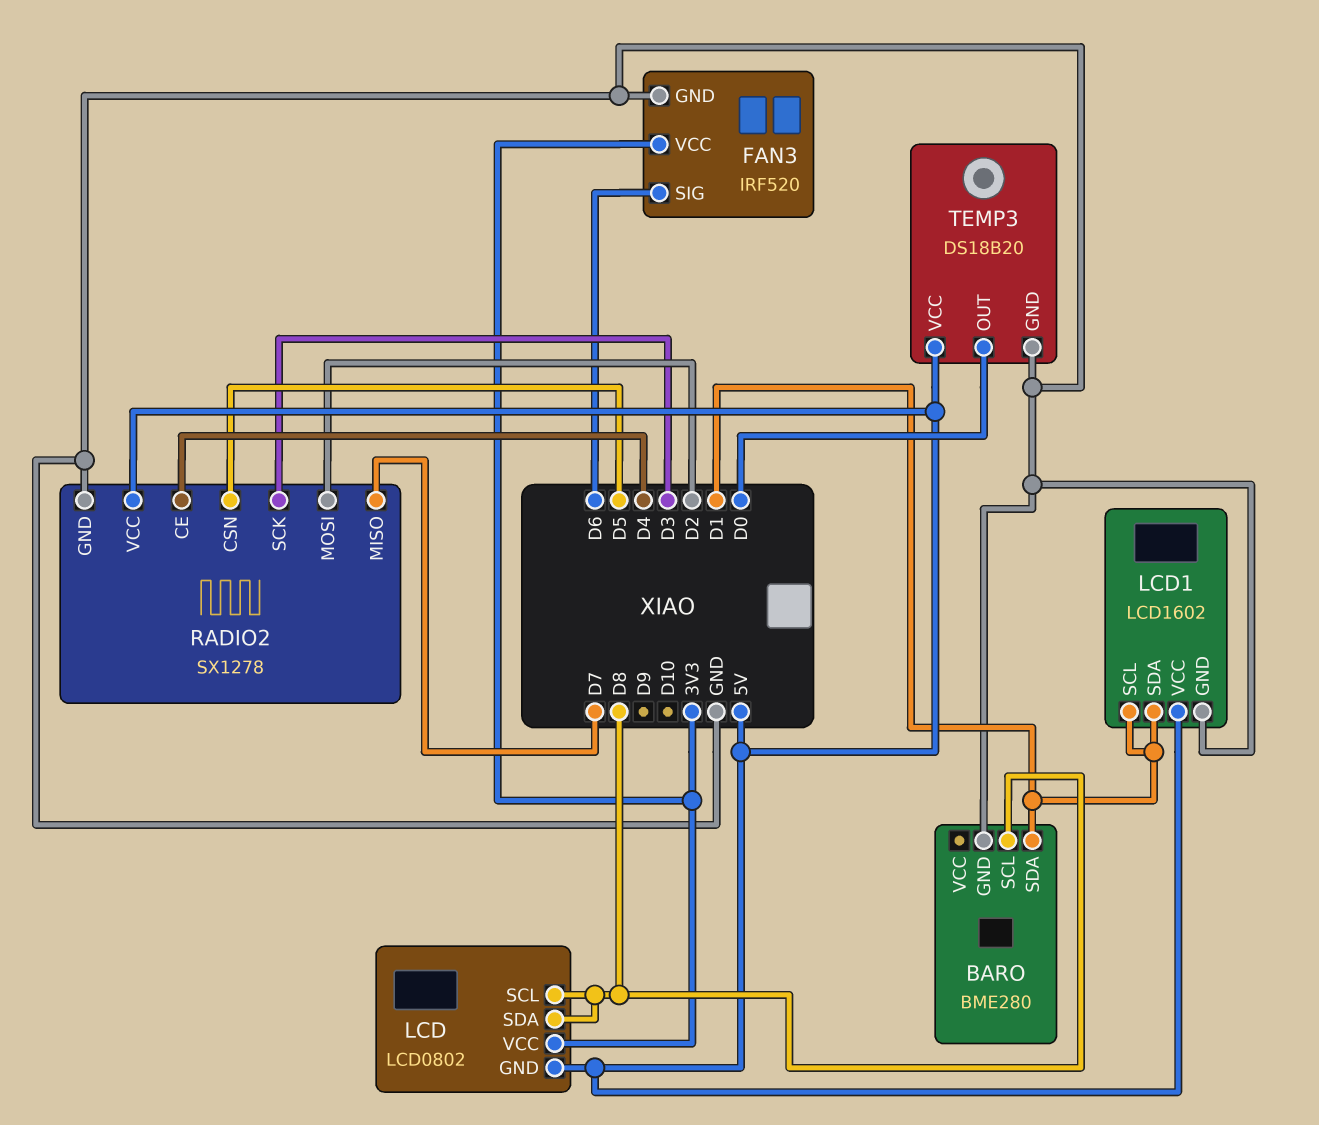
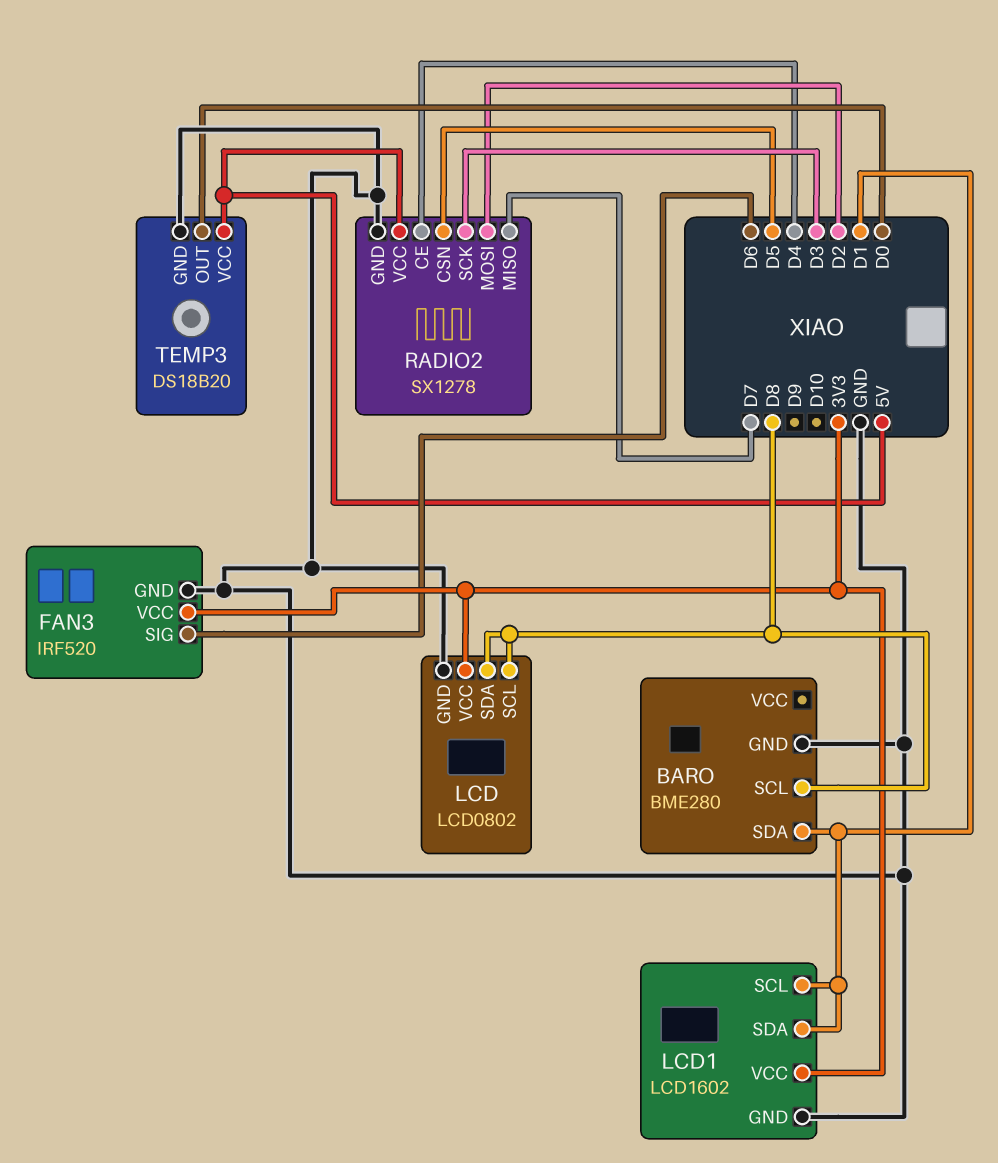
LCD pin GND: 5V -> GND
LCD1 pin VCC: 5V -> 3V3

